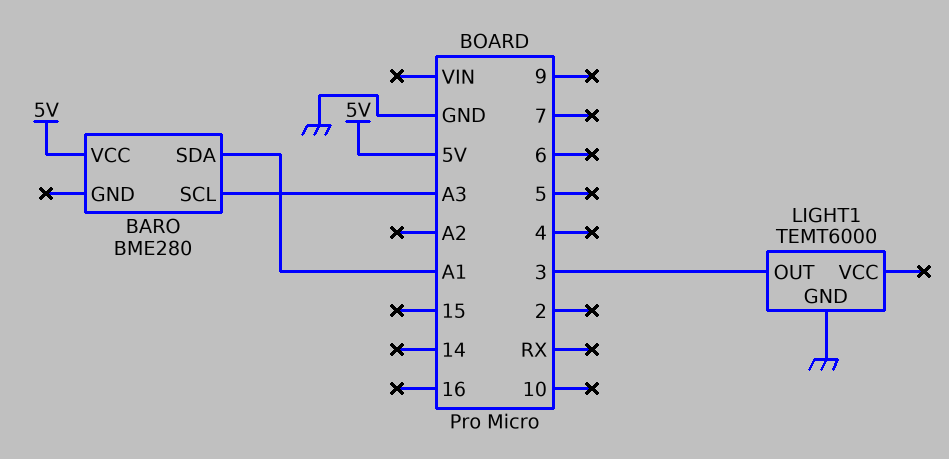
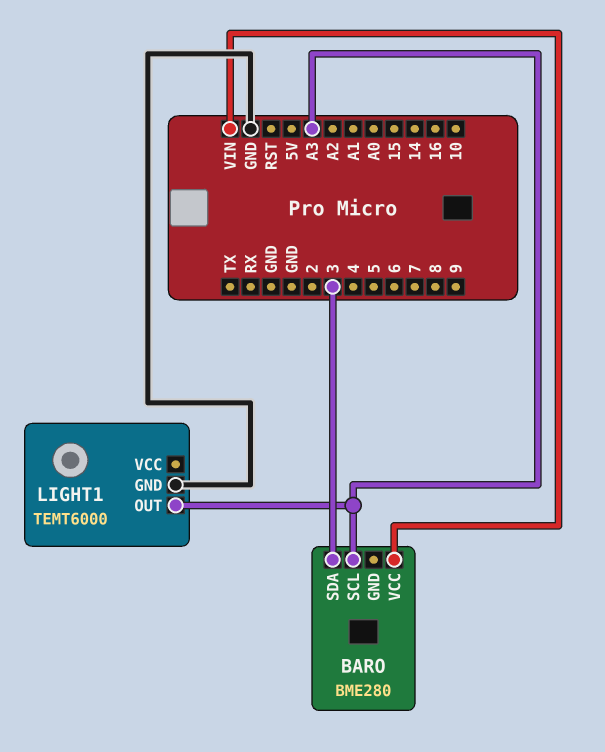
BARO pin SDA: A1 -> 3
BARO pin VCC: 5V -> VIN
LIGHT1 pin OUT: 3 -> A3

